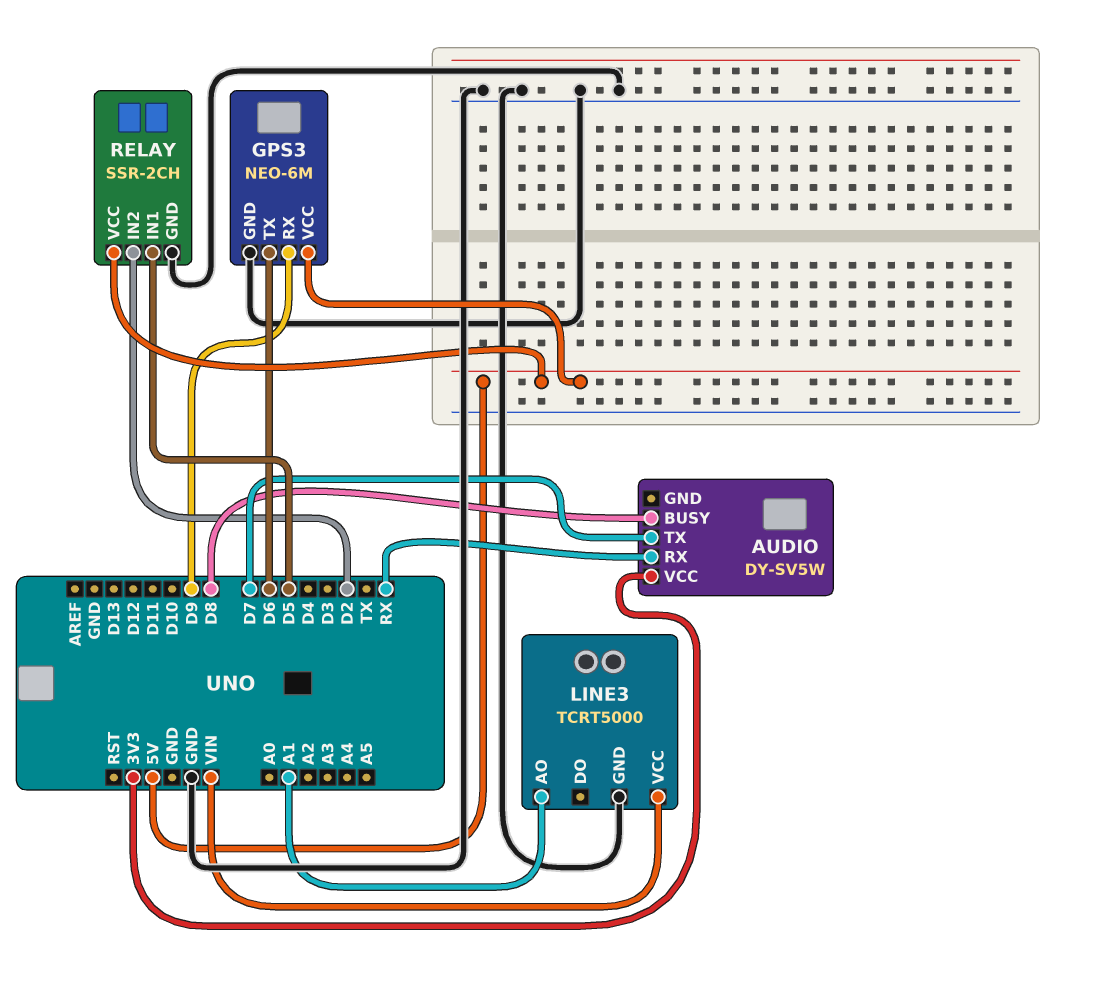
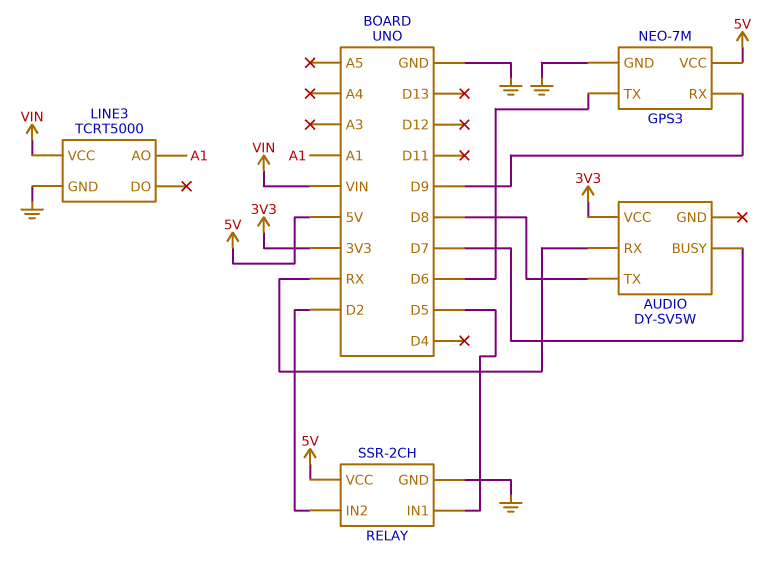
AUDIO pin BUSY: D8 -> D7
AUDIO pin TX: D7 -> D8
GPS3: NEO-6M -> NEO-7M

